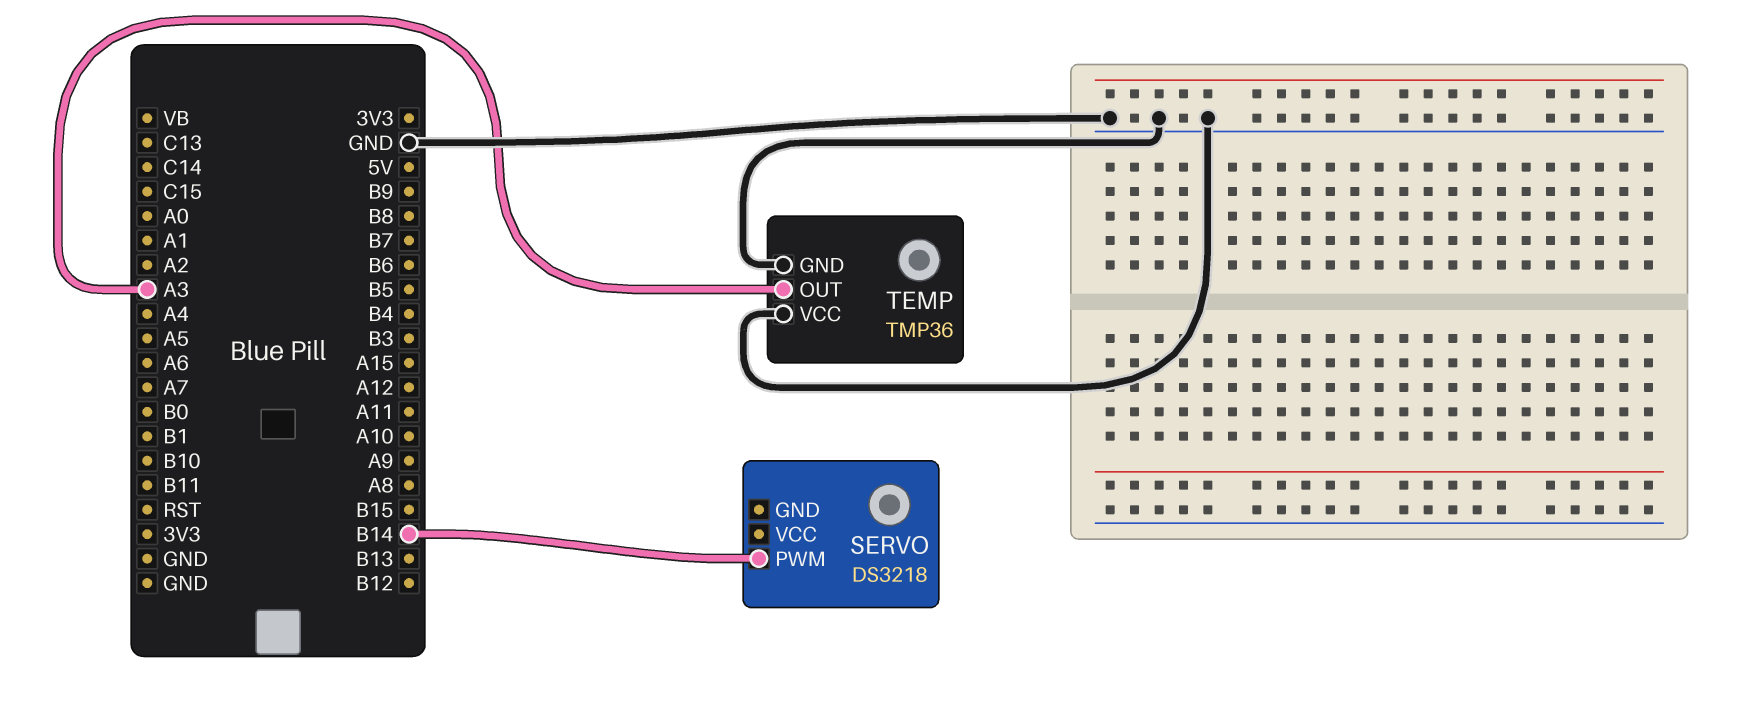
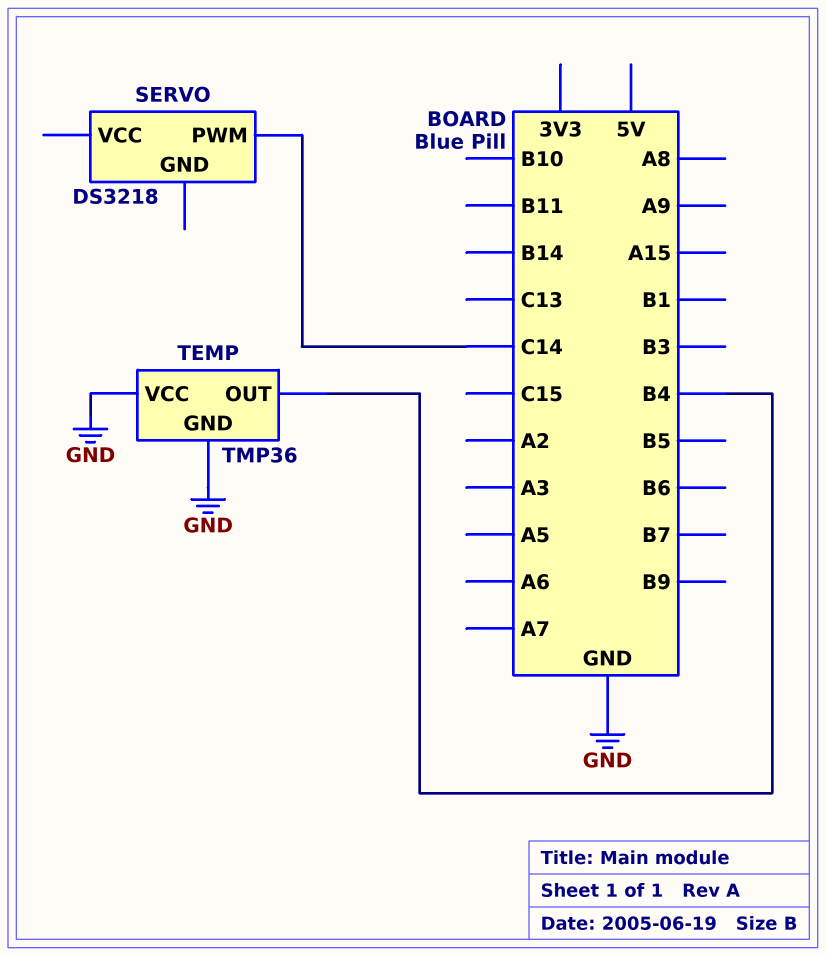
SERVO pin PWM: B14 -> C14
TEMP pin OUT: A3 -> B4

